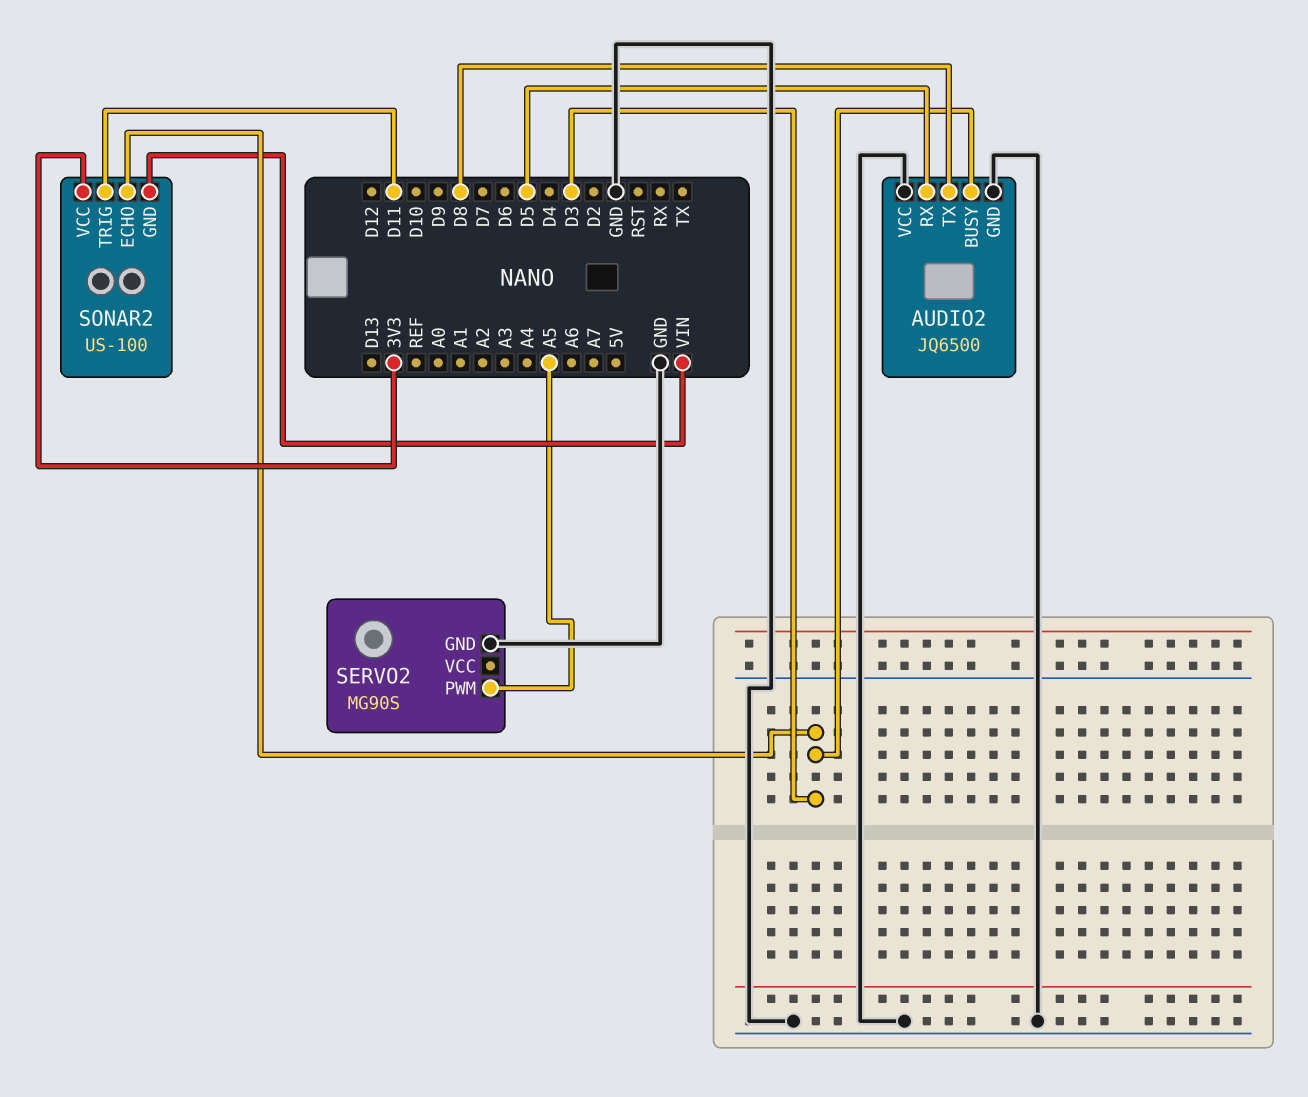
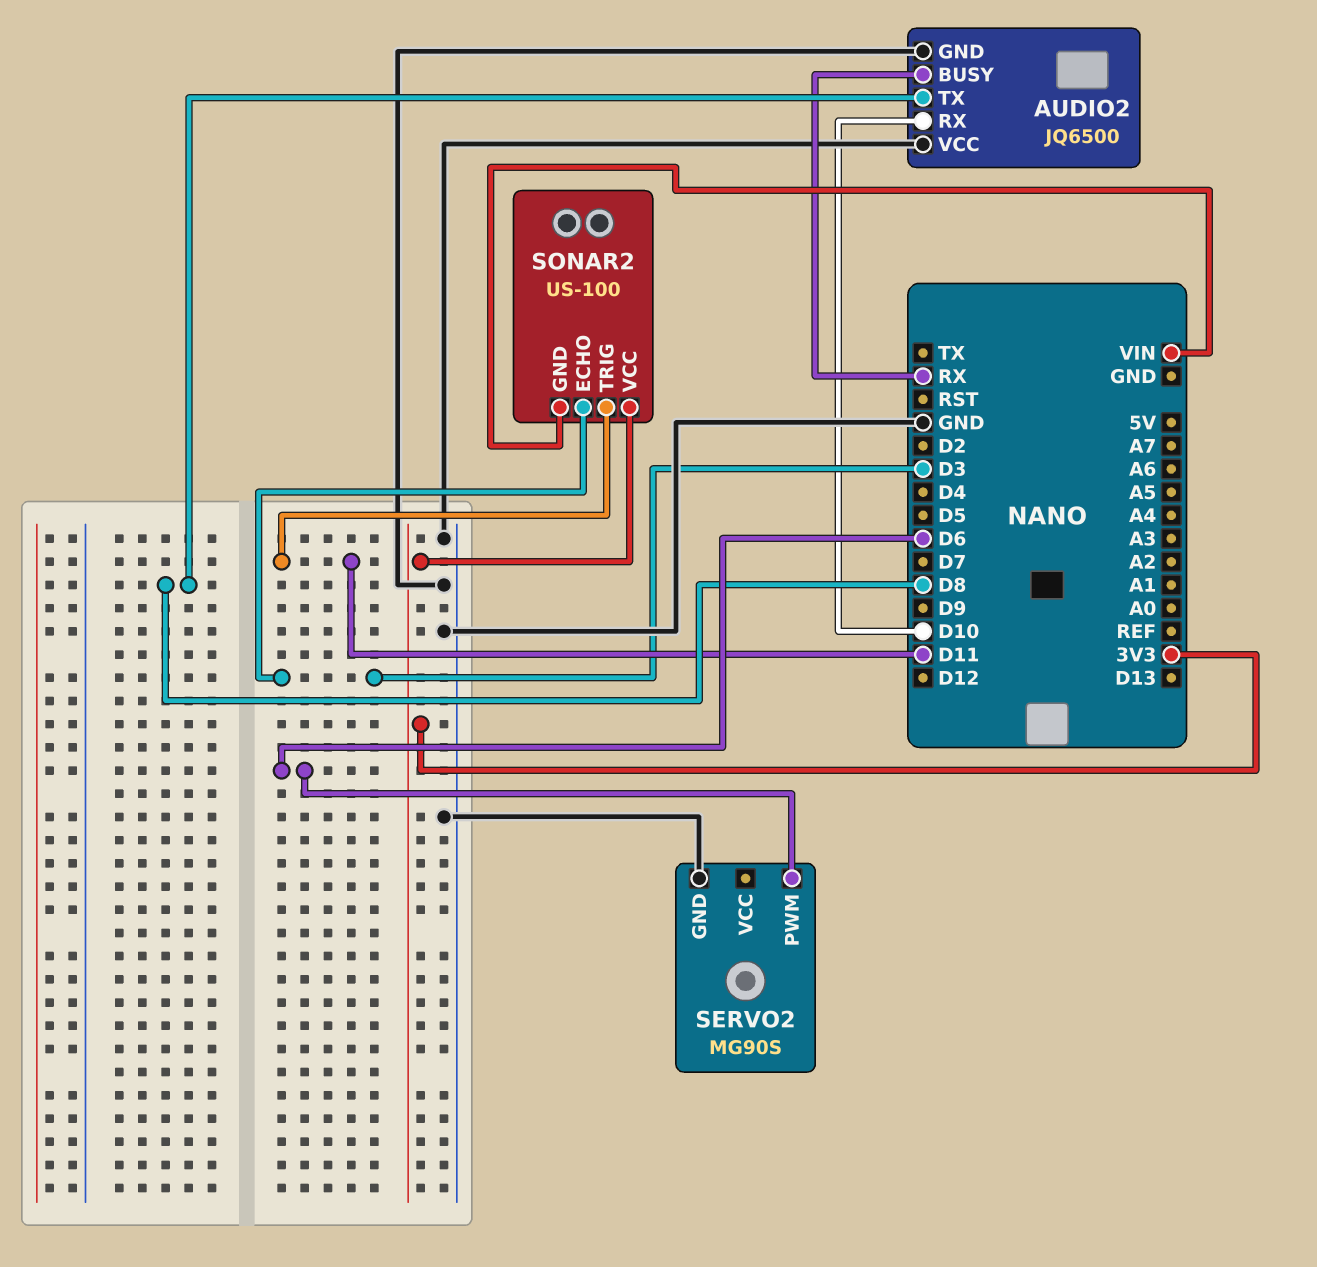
AUDIO2 pin BUSY: D3 -> RX
AUDIO2 pin RX: D5 -> D10
SERVO2 pin PWM: A5 -> D6

